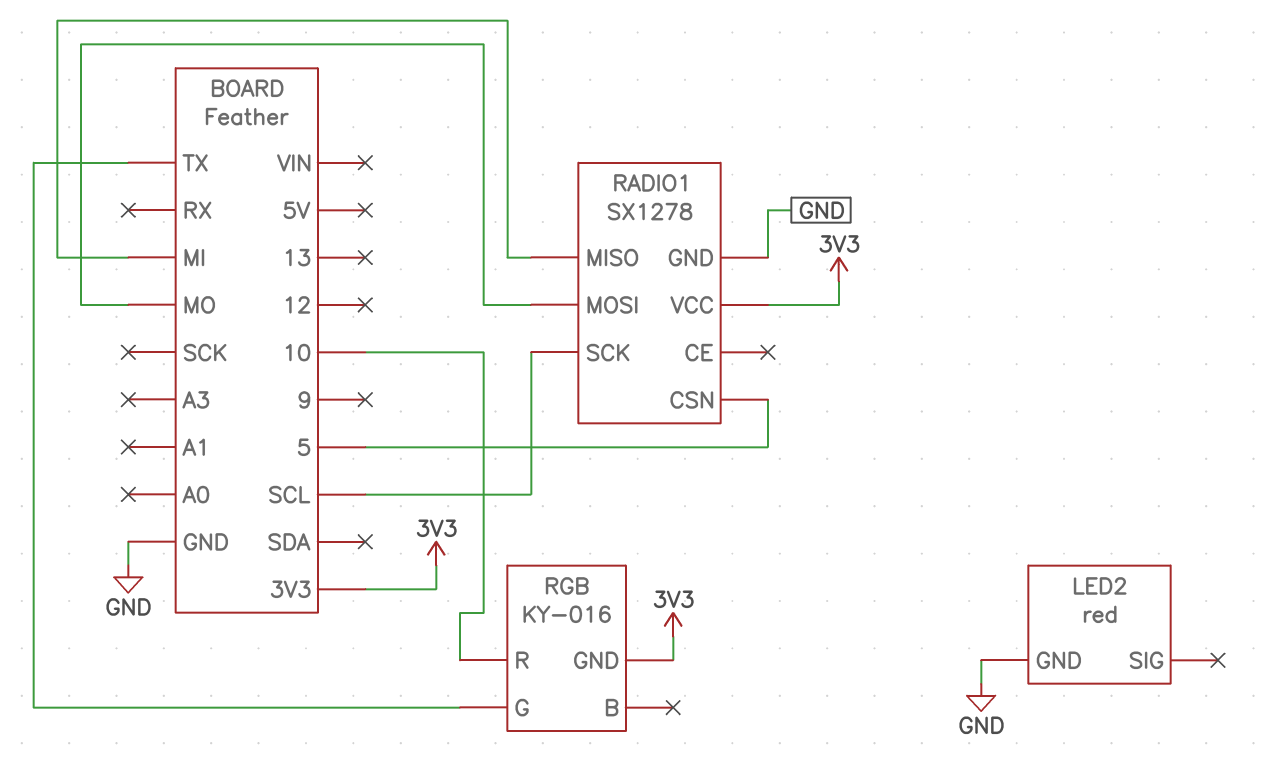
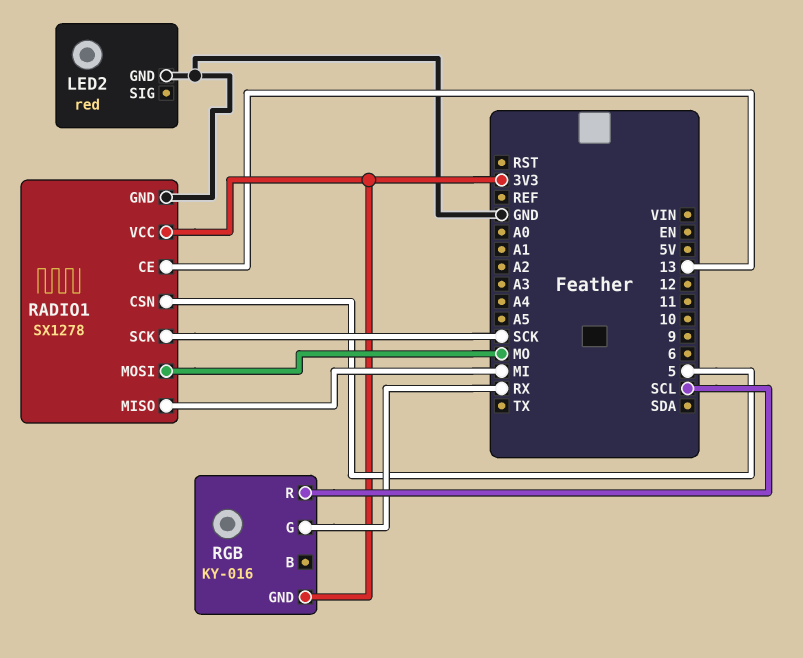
RADIO1 pin CE: none -> 13
RADIO1 pin SCK: SCL -> SCK
RGB pin G: TX -> RX
RGB pin R: 10 -> SCL

